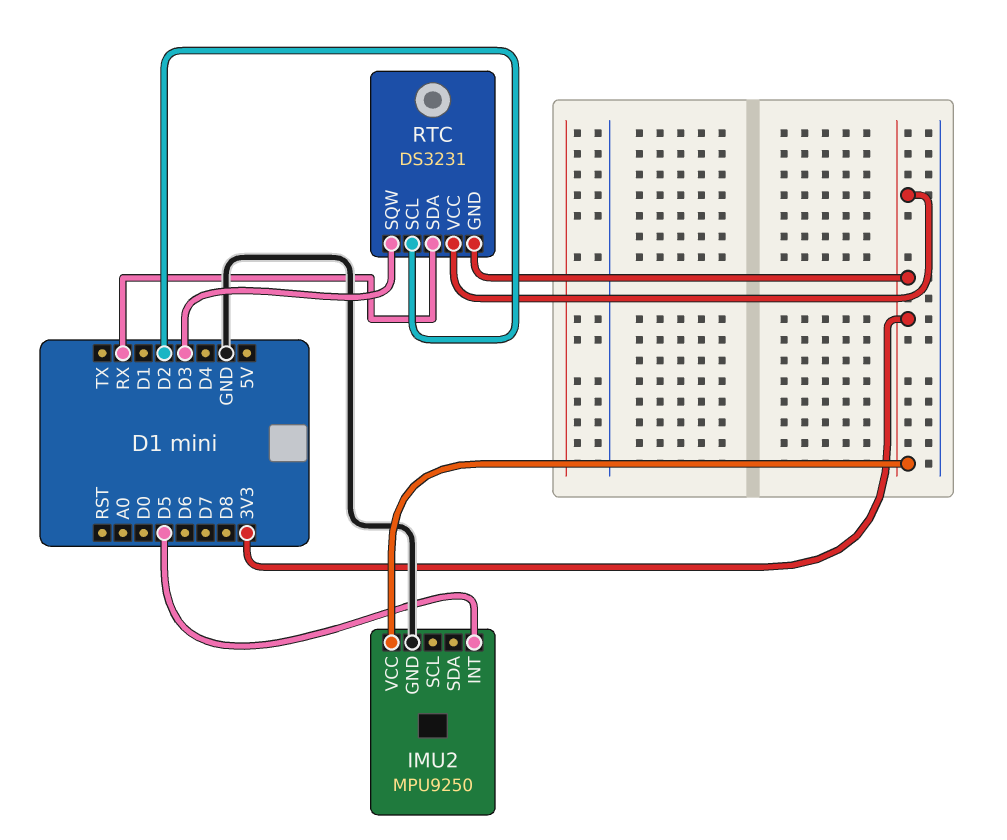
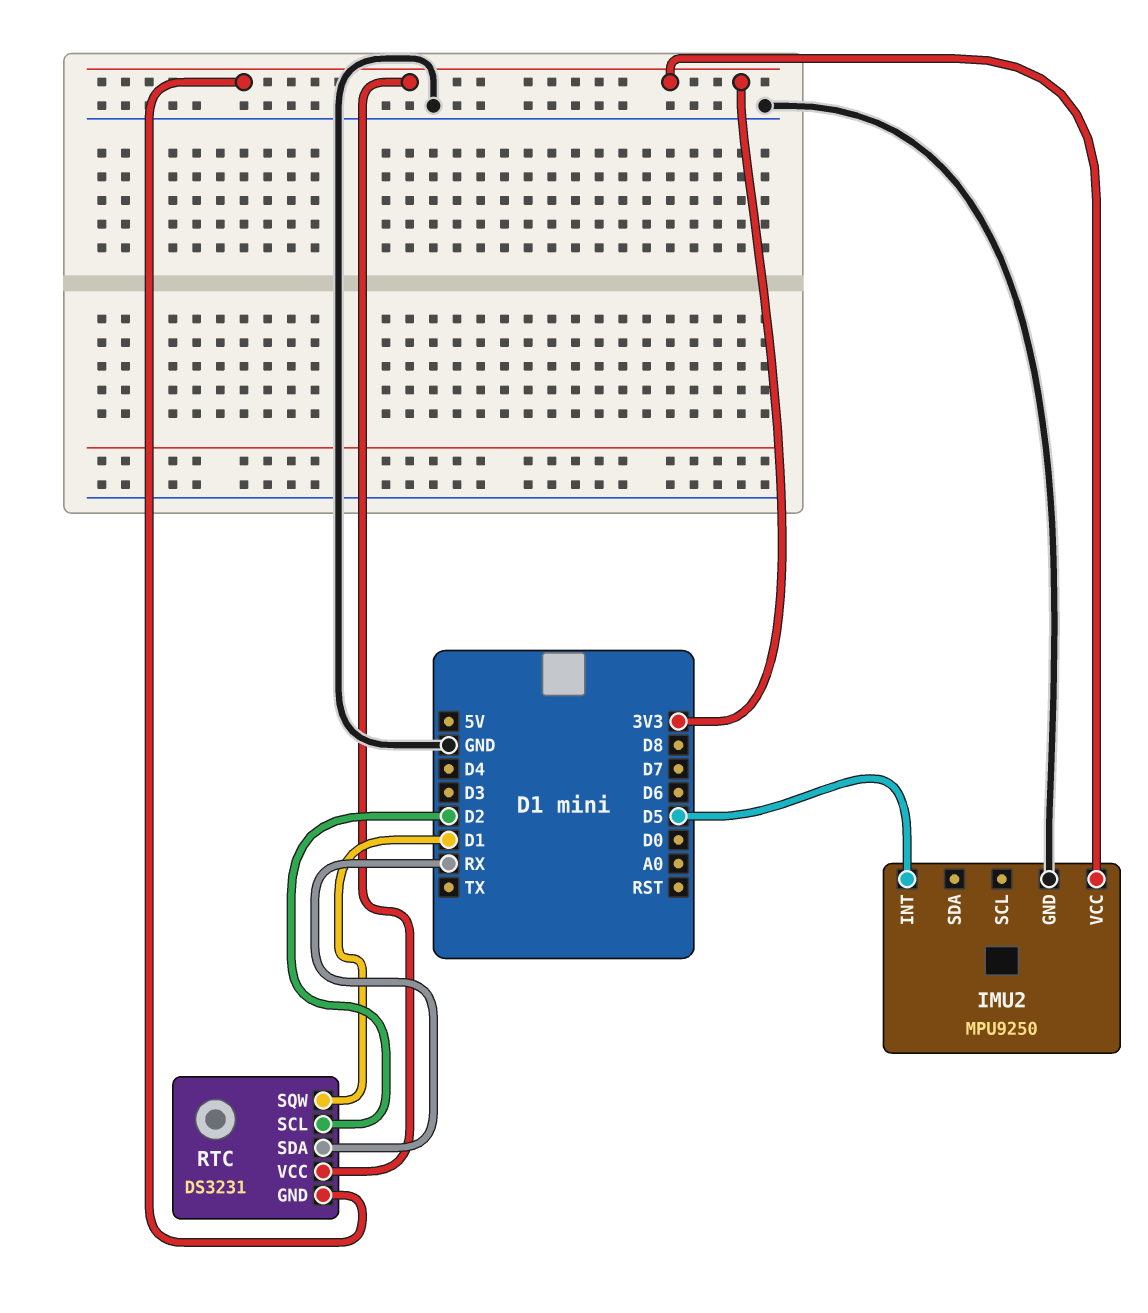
RTC pin SQW: D3 -> D1

